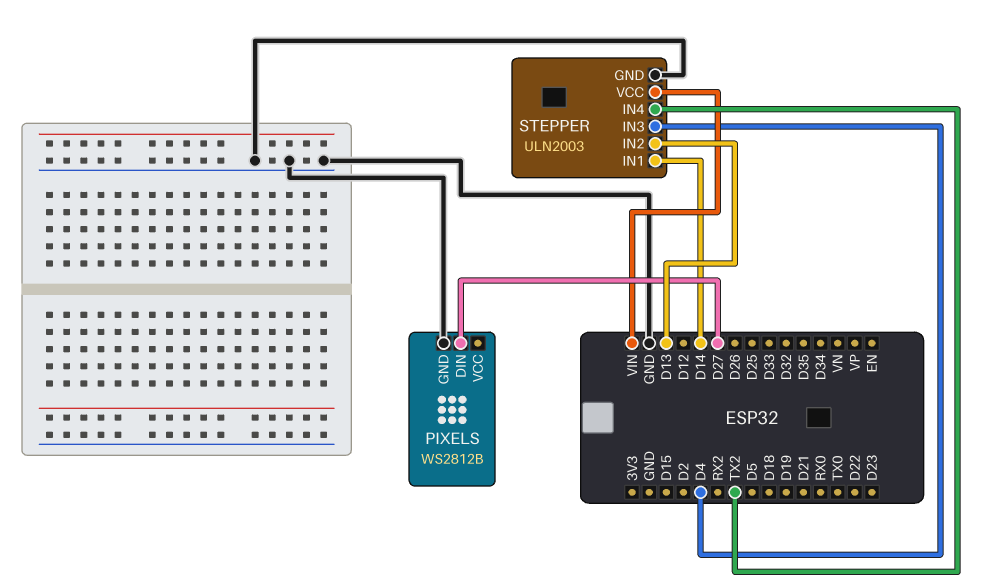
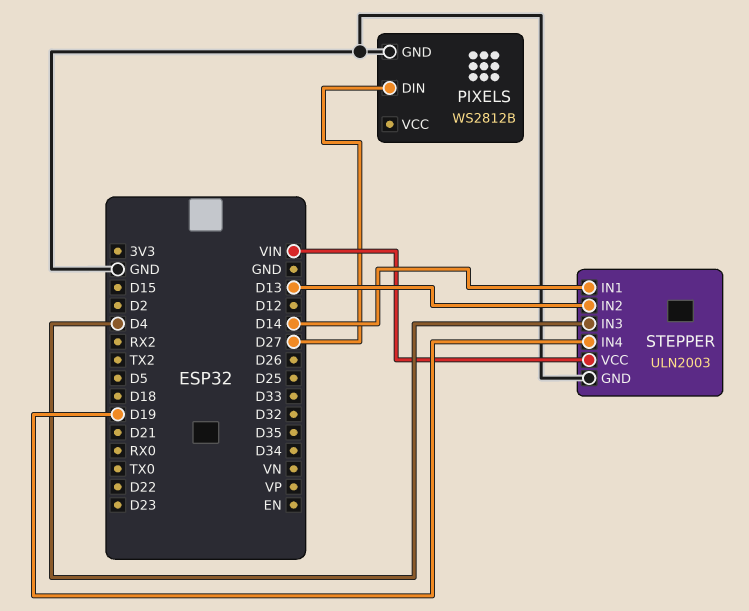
STEPPER pin IN4: TX2 -> D19

